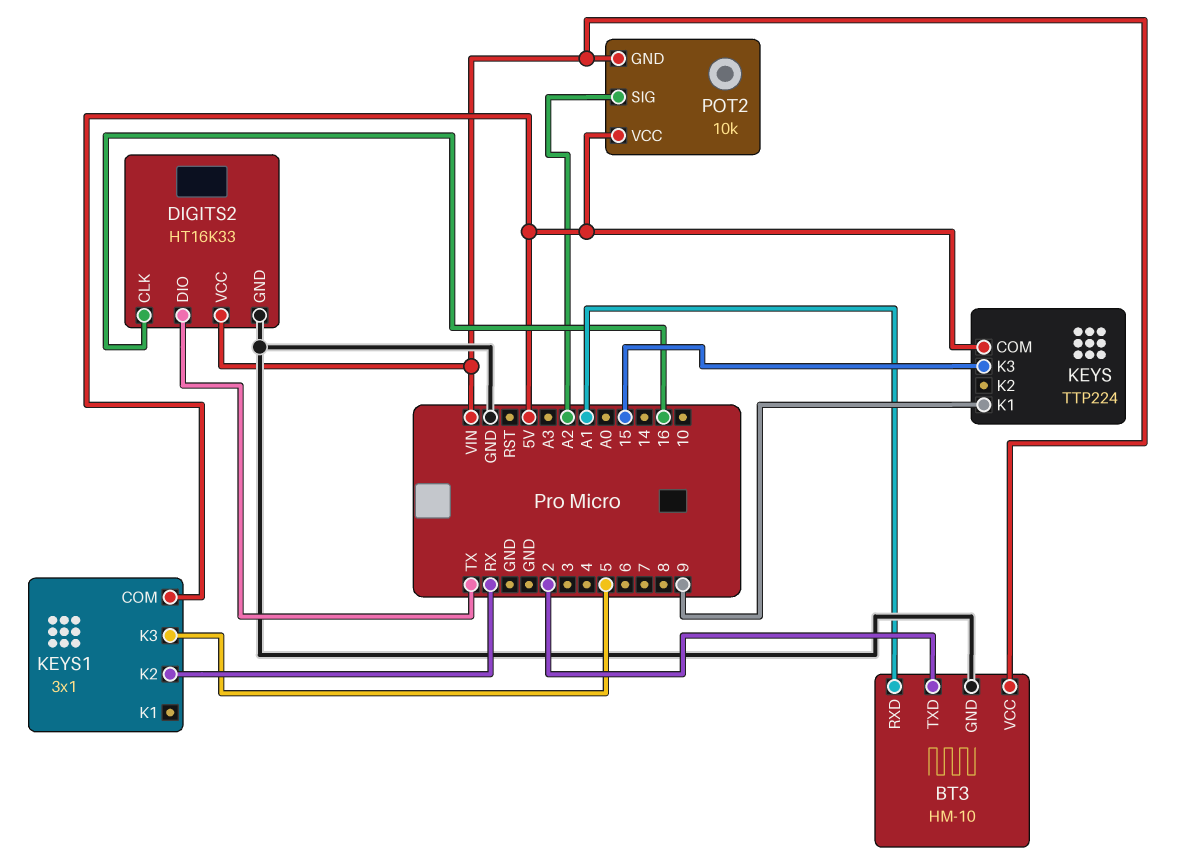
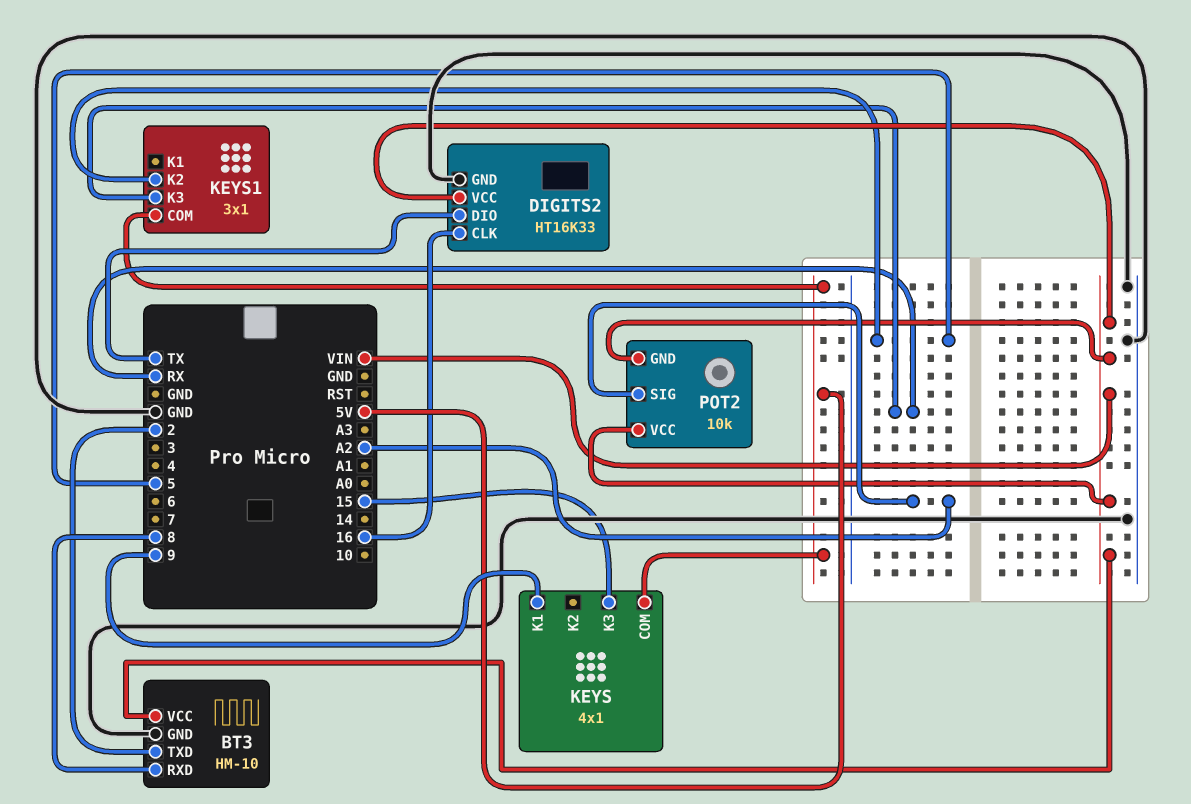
BT3 pin RXD: A1 -> 8
KEYS: TTP224 -> 4x1
KEYS1 pin K2: RX -> 5
KEYS1 pin K3: 5 -> RX
POT2 pin VCC: 5V -> VIN

